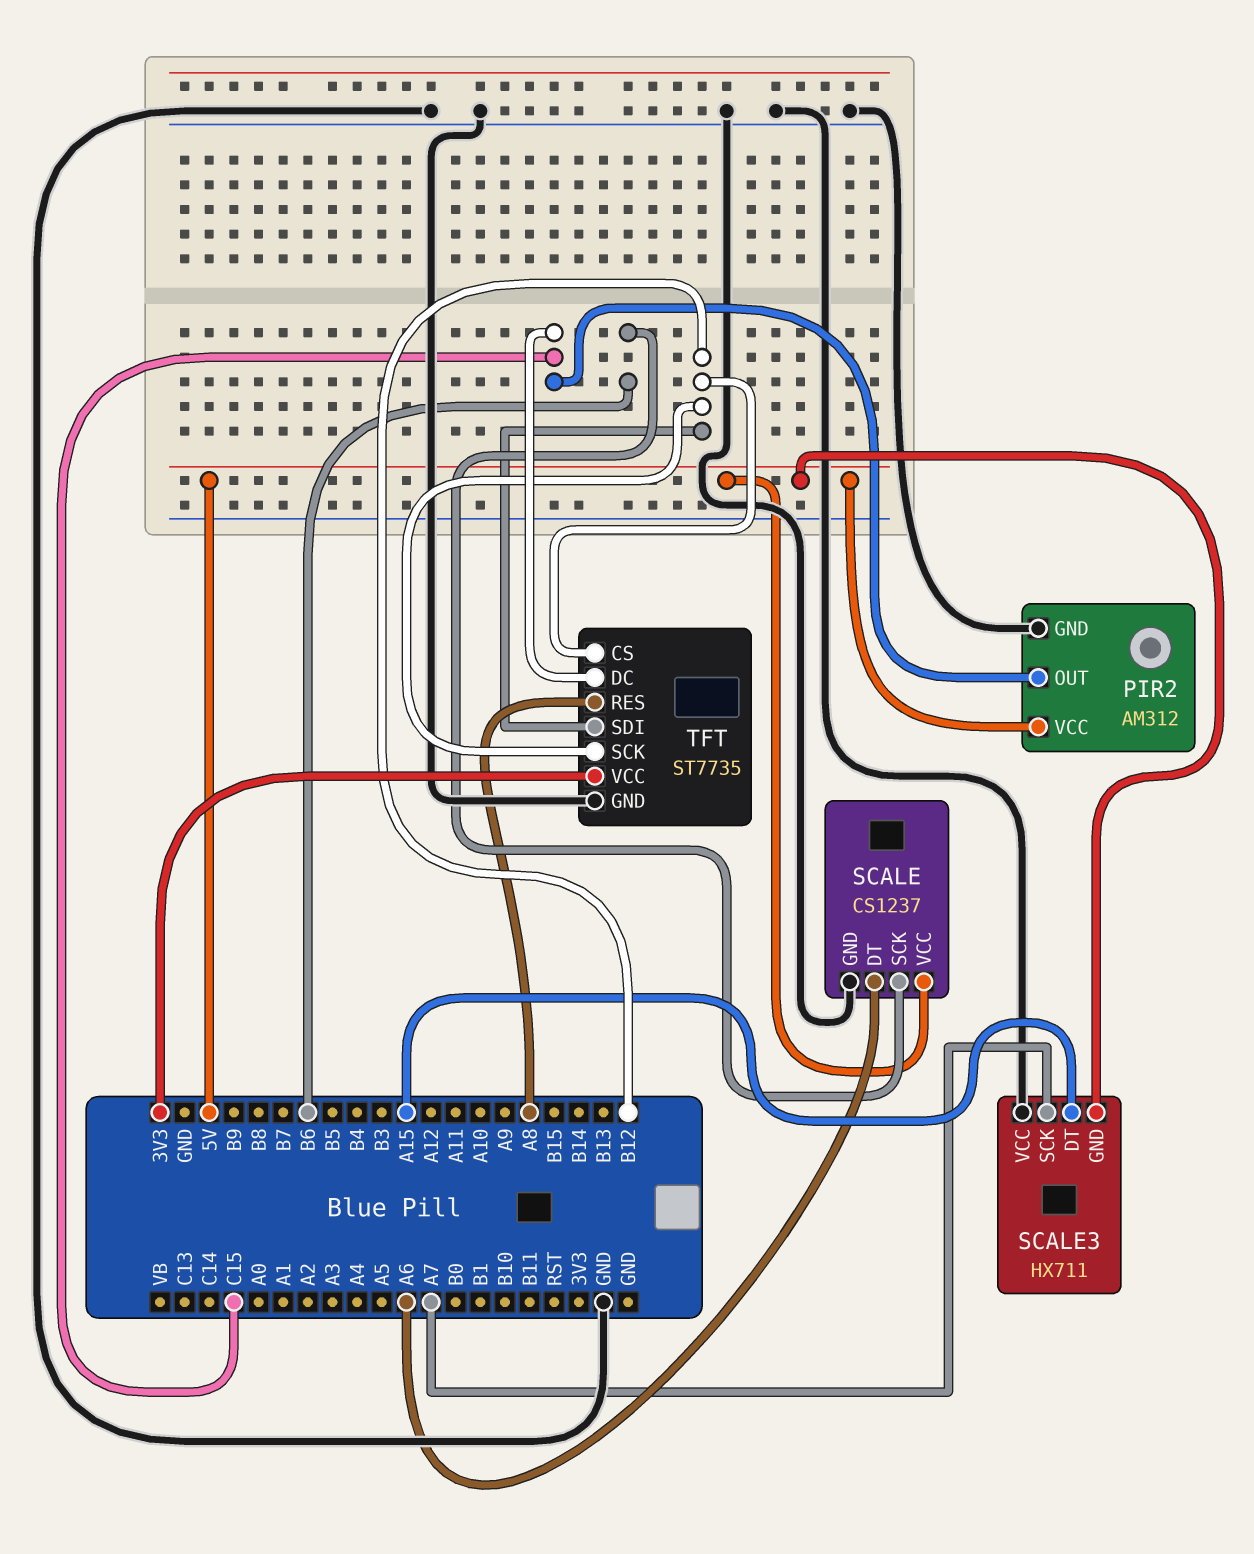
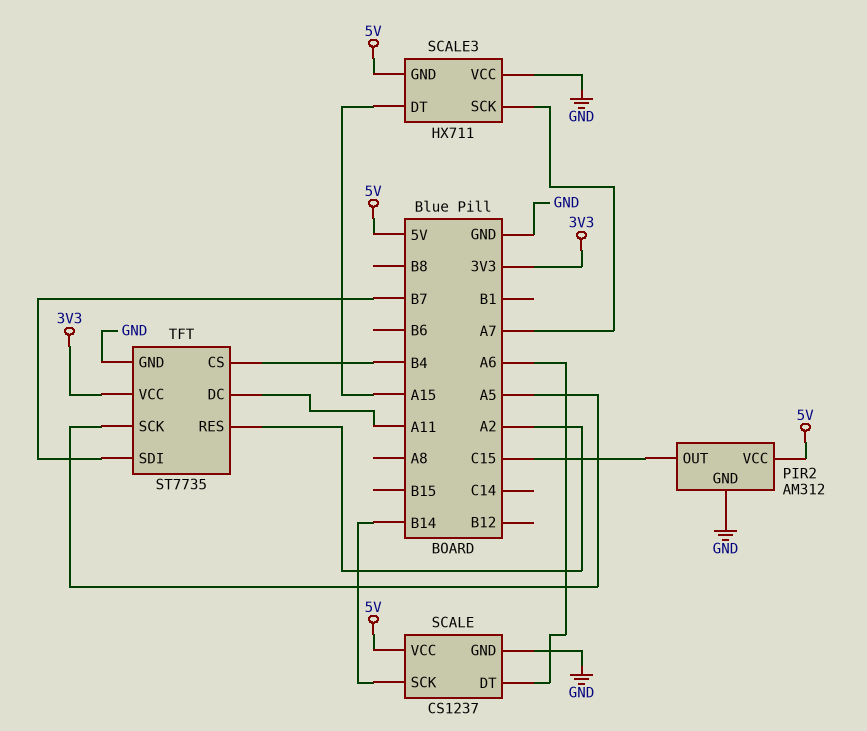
SCALE pin SCK: B6 -> B14
TFT pin CS: B12 -> B4
TFT pin DC: C15 -> A11
TFT pin RES: A8 -> A2
TFT pin SCK: B12 -> A5
TFT pin SDI: B12 -> B7

